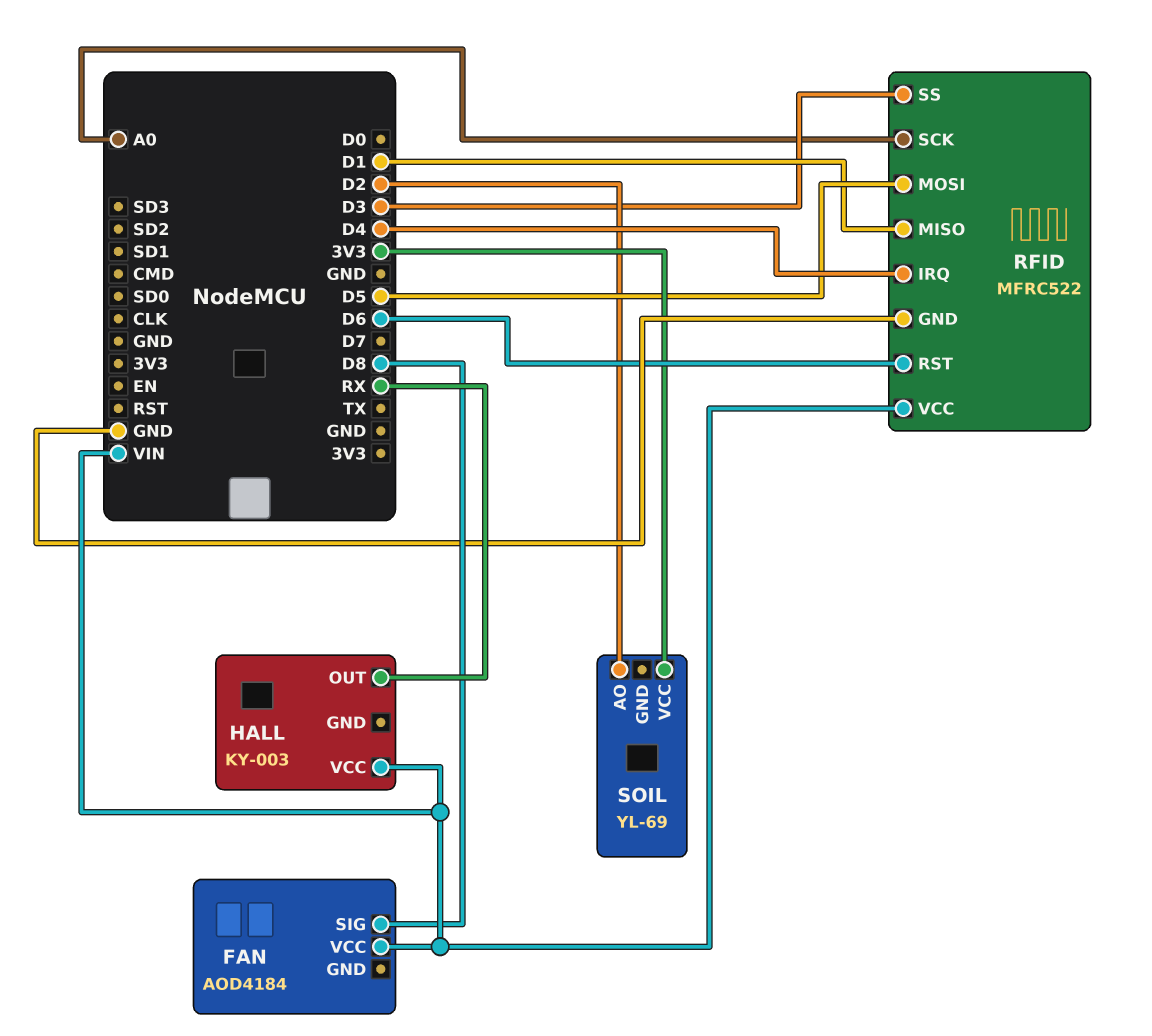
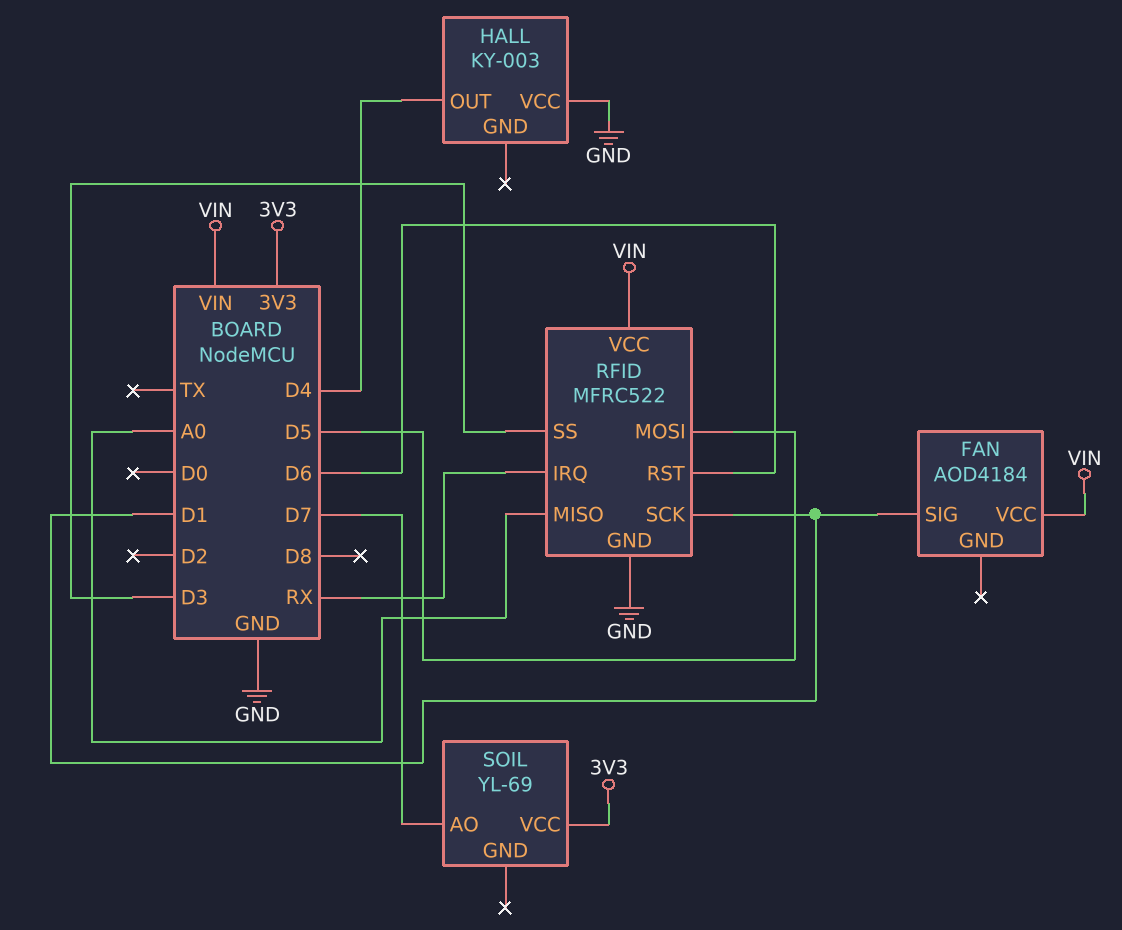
FAN pin SIG: D8 -> D1
HALL pin OUT: RX -> D4
HALL pin VCC: VIN -> GND
RFID pin IRQ: D4 -> RX
RFID pin MISO: D1 -> A0
RFID pin SCK: A0 -> D1
SOIL pin AO: D2 -> D7

